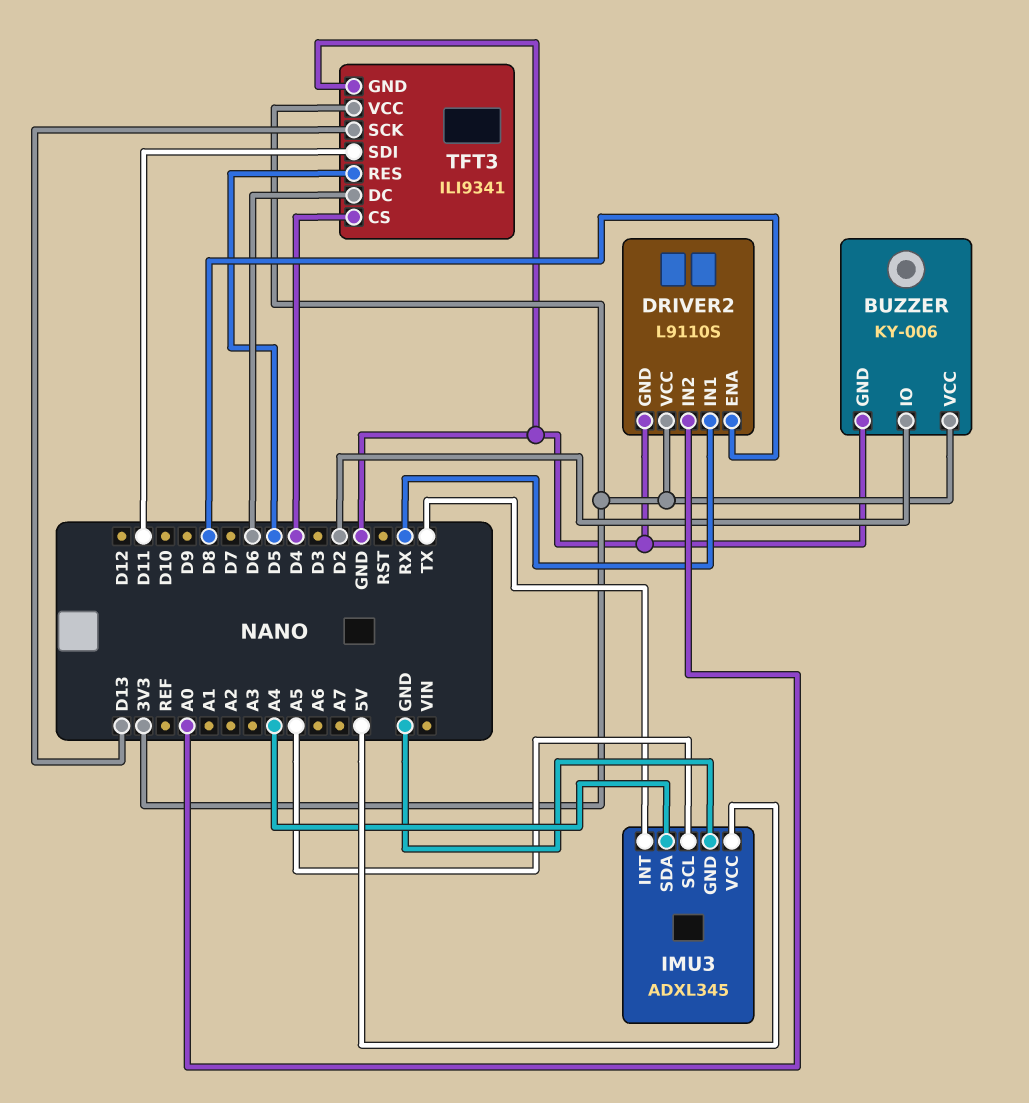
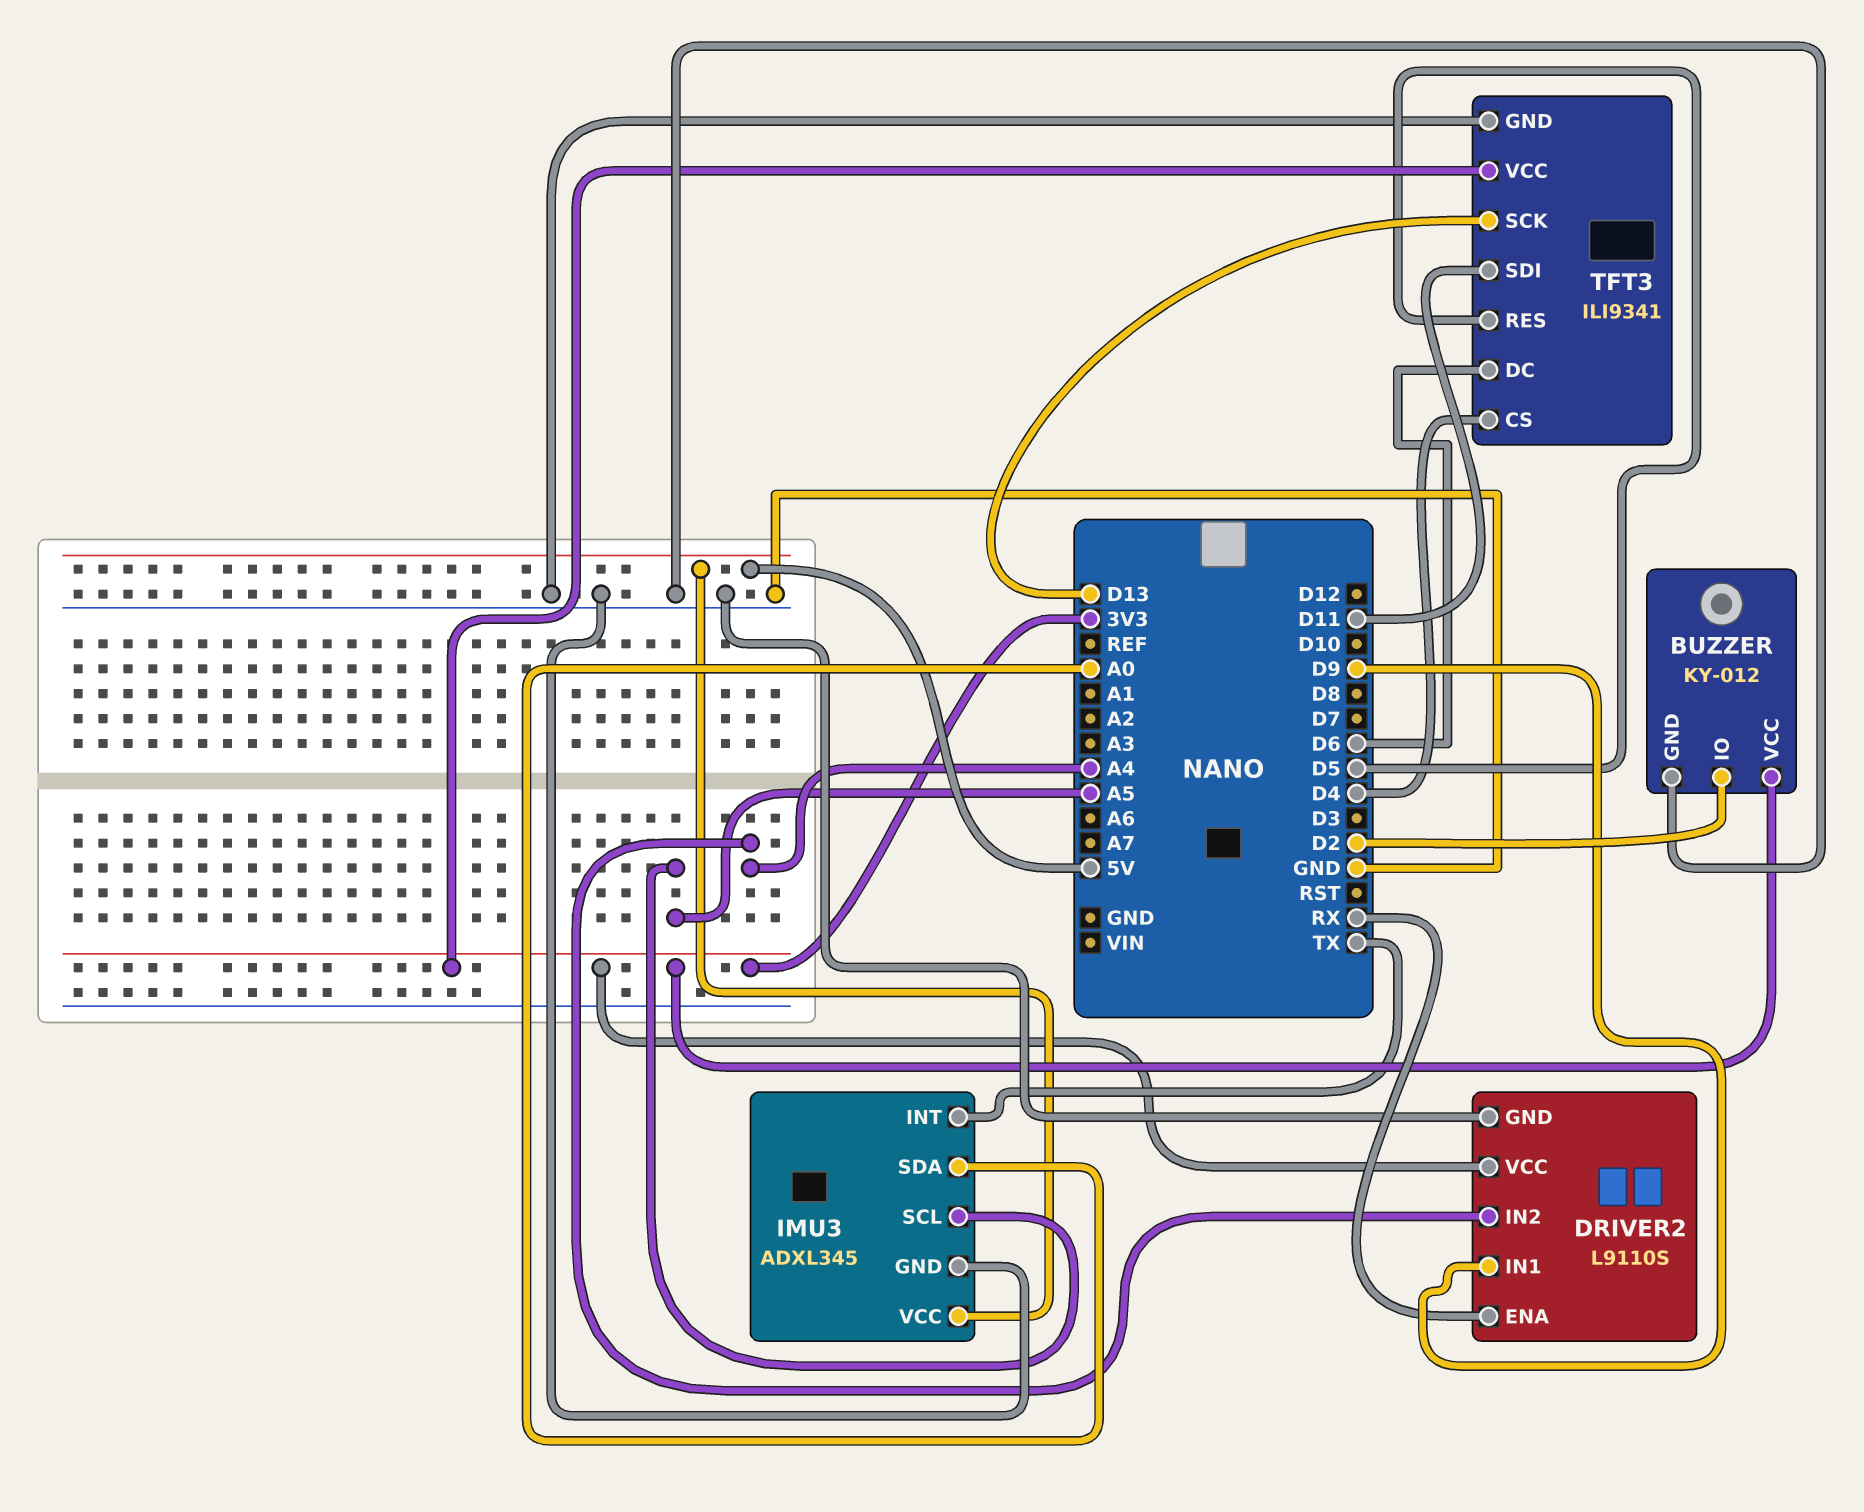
BUZZER: KY-006 -> KY-012
DRIVER2 pin ENA: D8 -> RX
DRIVER2 pin IN1: RX -> D9
DRIVER2 pin IN2: A0 -> A4
IMU3 pin SDA: A4 -> A0

